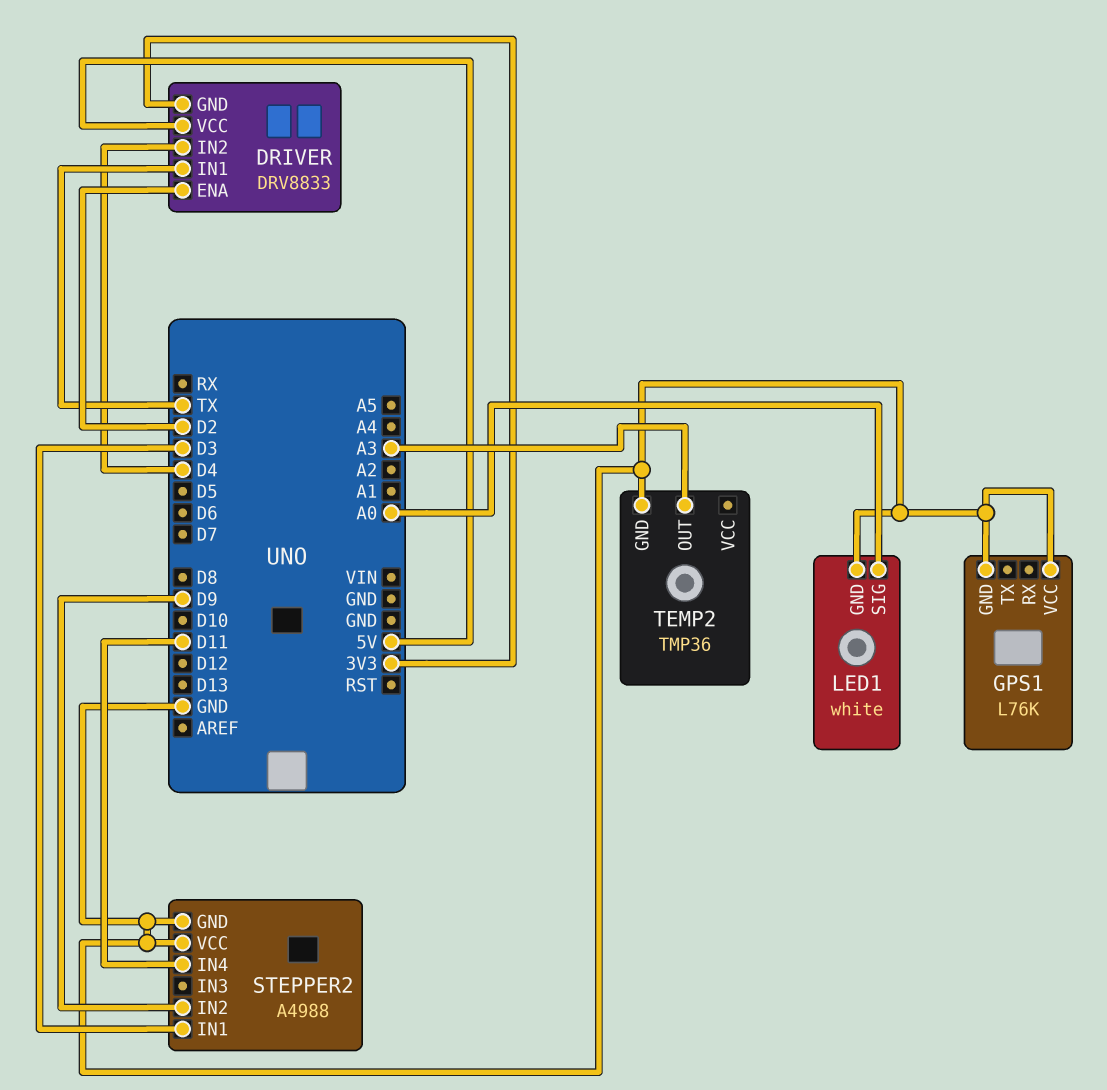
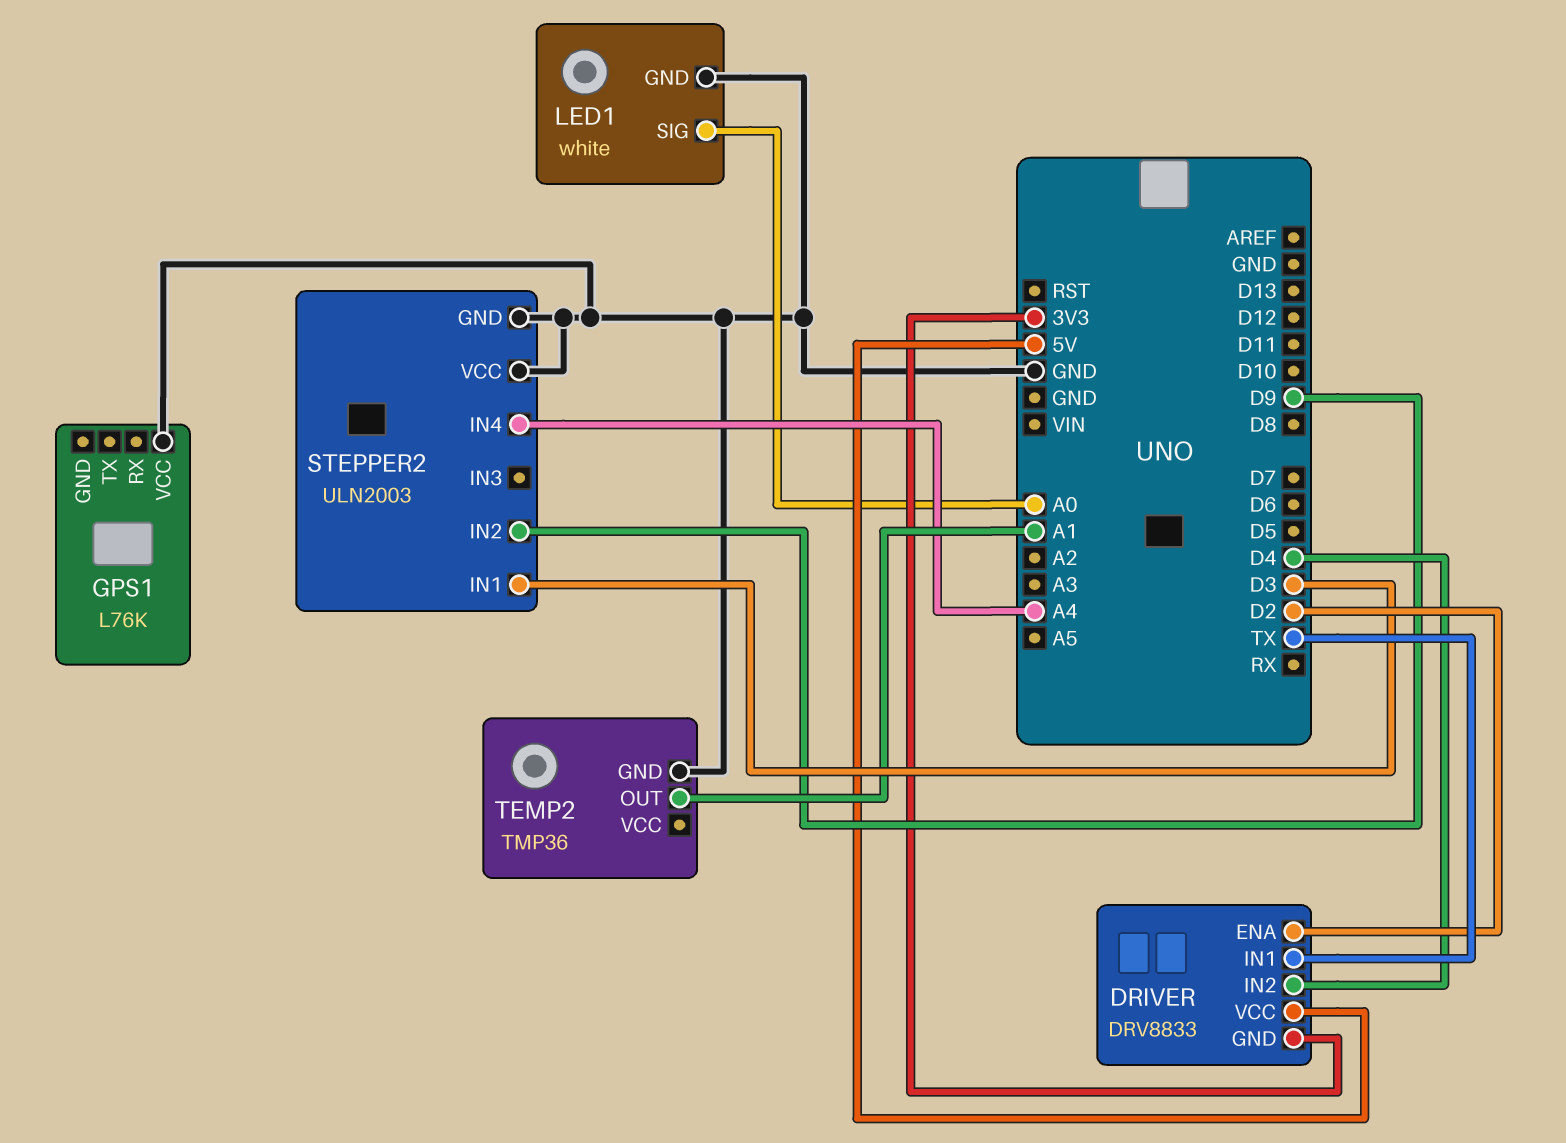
GPS1 pin GND: GND -> none
STEPPER2: A4988 -> ULN2003
STEPPER2 pin IN4: D11 -> A4
TEMP2 pin OUT: A3 -> A1

